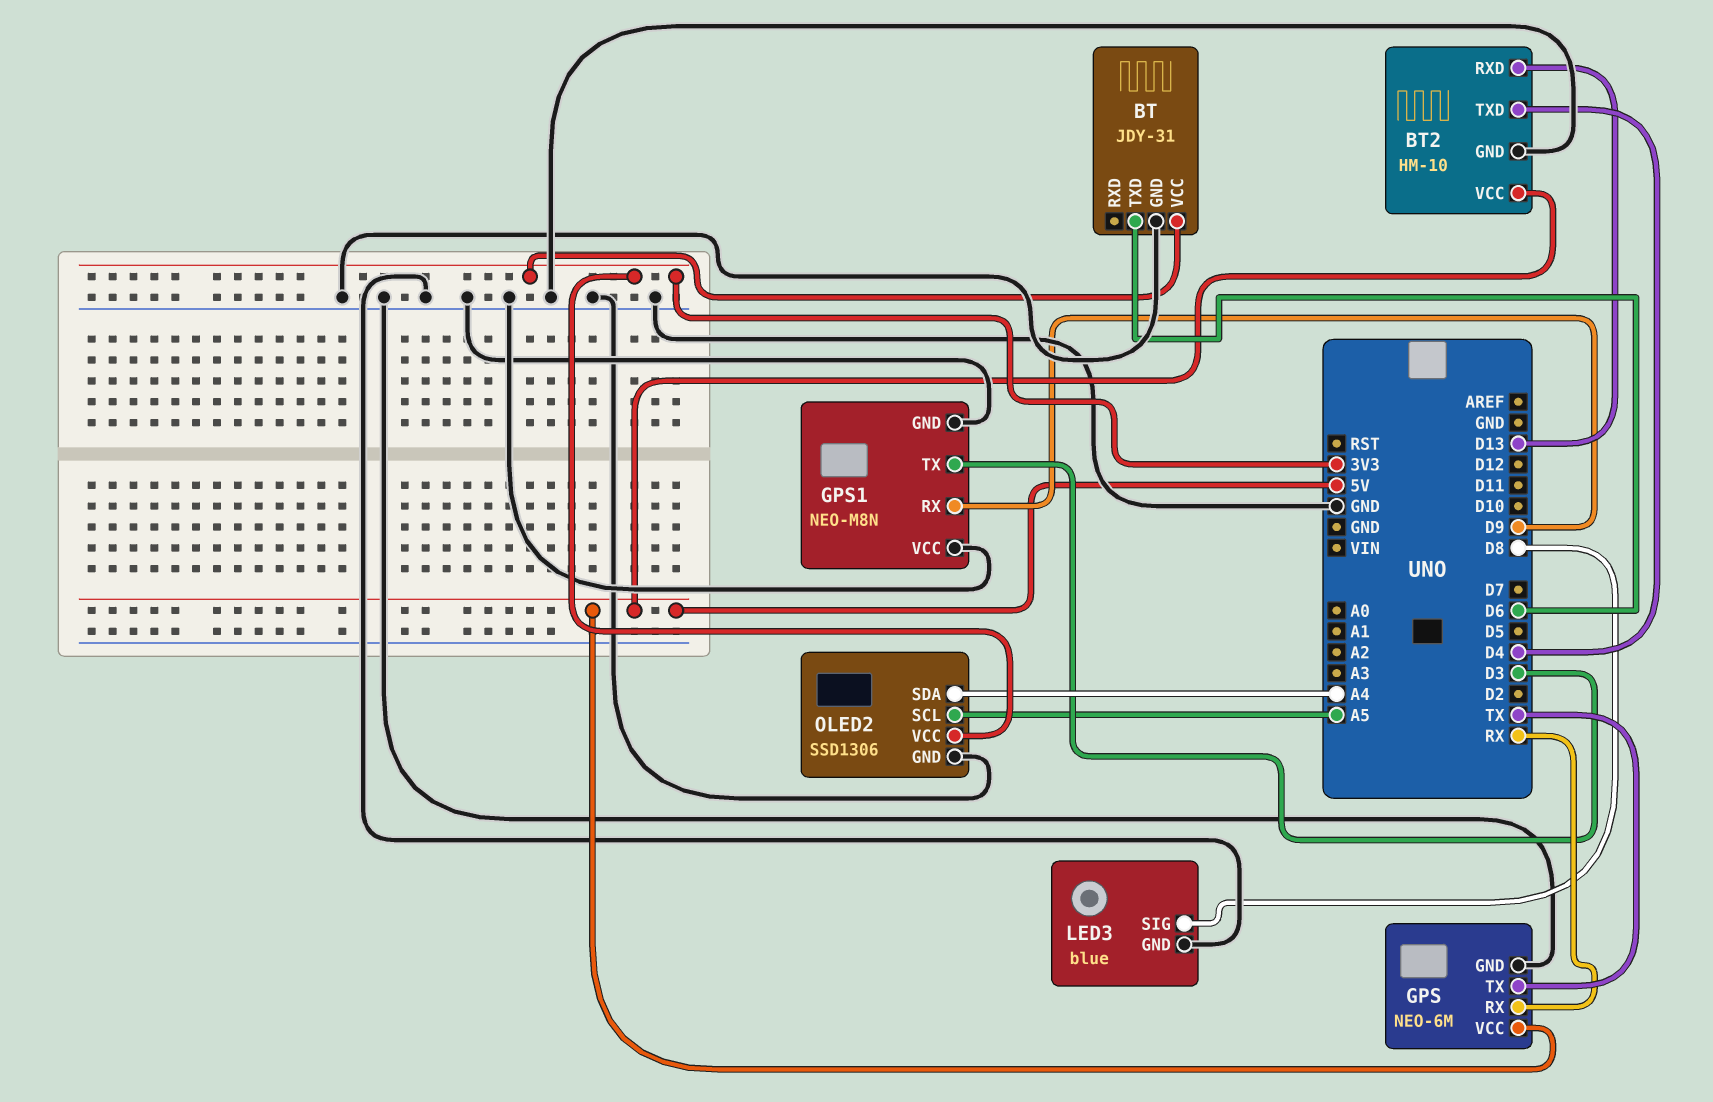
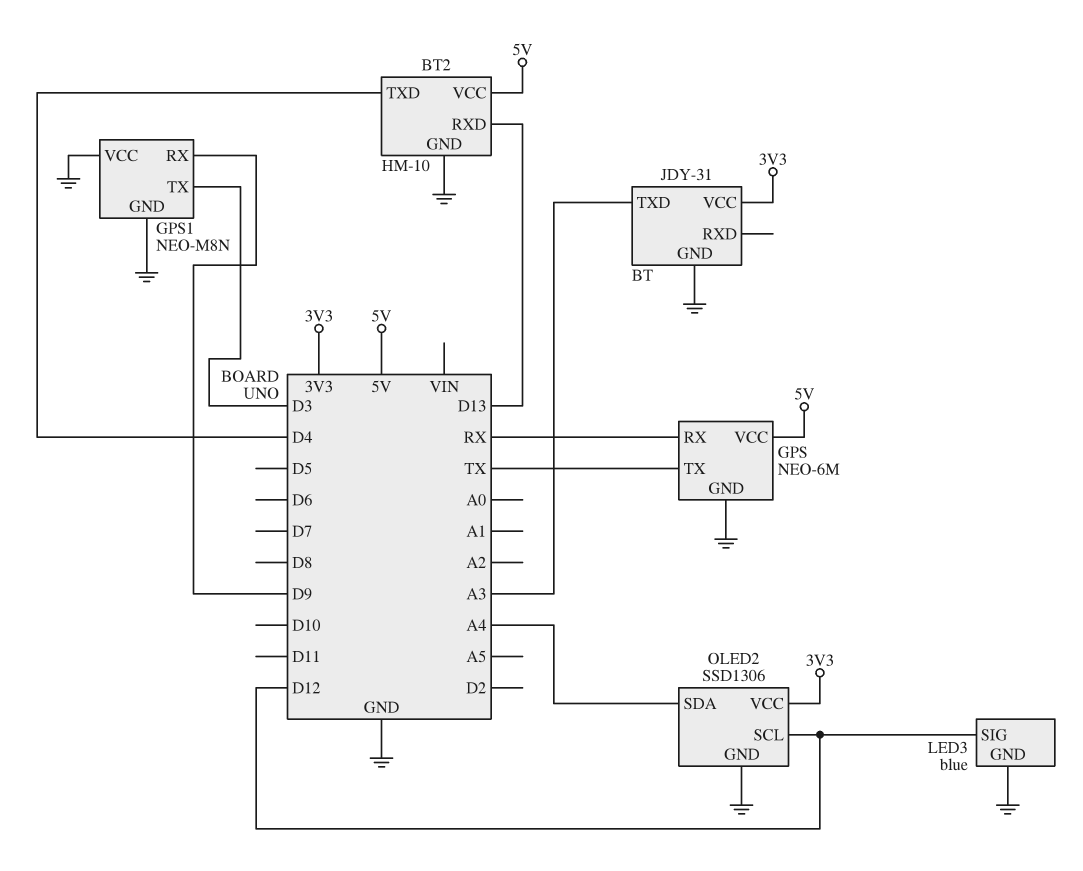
BT pin TXD: D6 -> A3
LED3 pin SIG: D8 -> D12
OLED2 pin SCL: A5 -> D12

